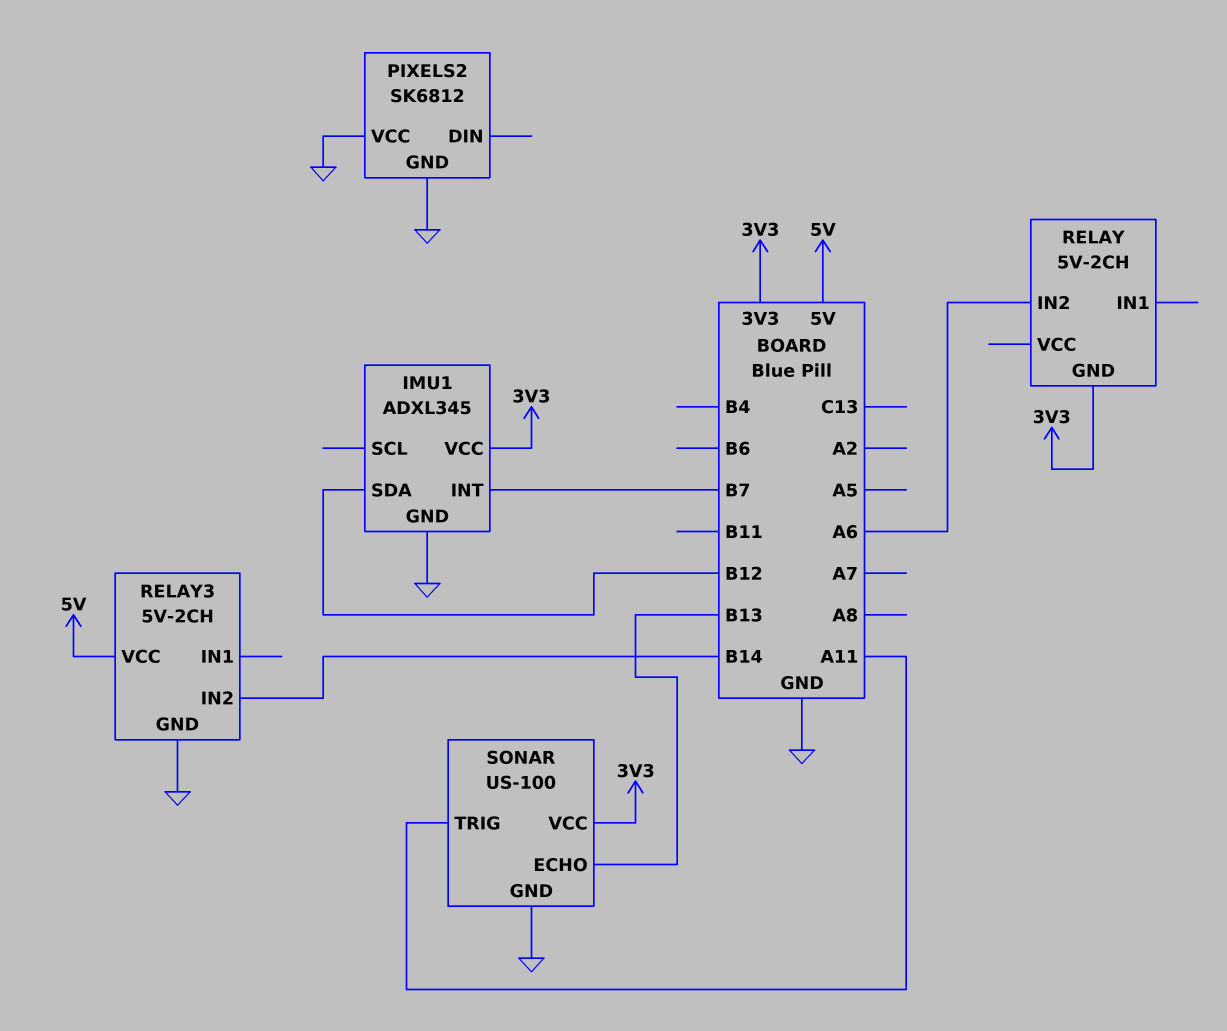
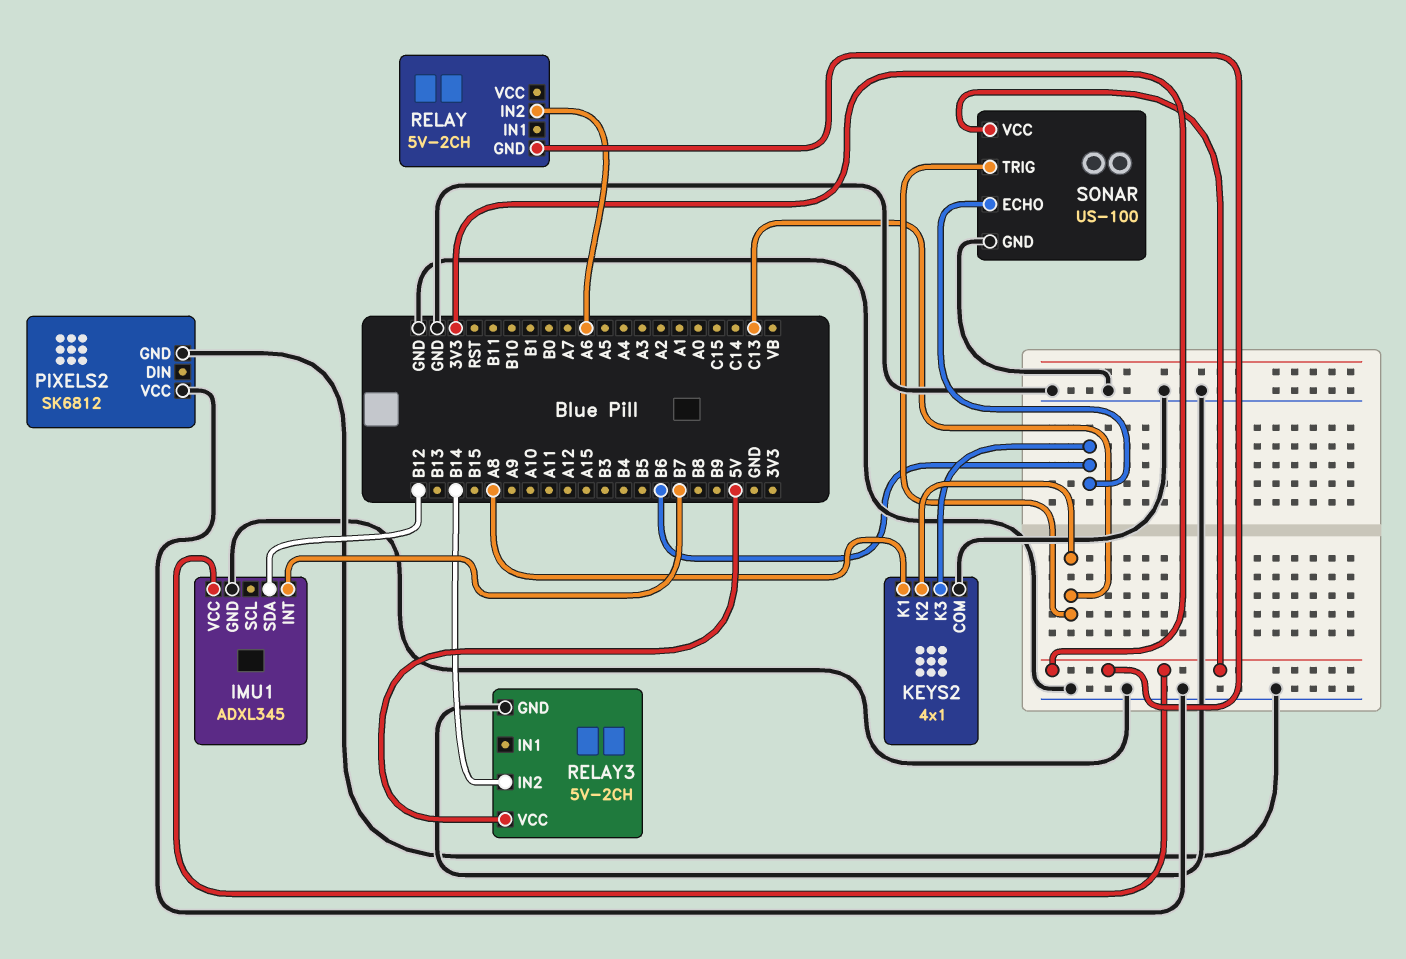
KEYS2: none -> 4x1
KEYS2 pin COM: none -> GND
KEYS2 pin K1: none -> A8
KEYS2 pin K2: none -> C13
KEYS2 pin K3: none -> B6
SONAR pin ECHO: B13 -> B6
SONAR pin TRIG: A11 -> C13

